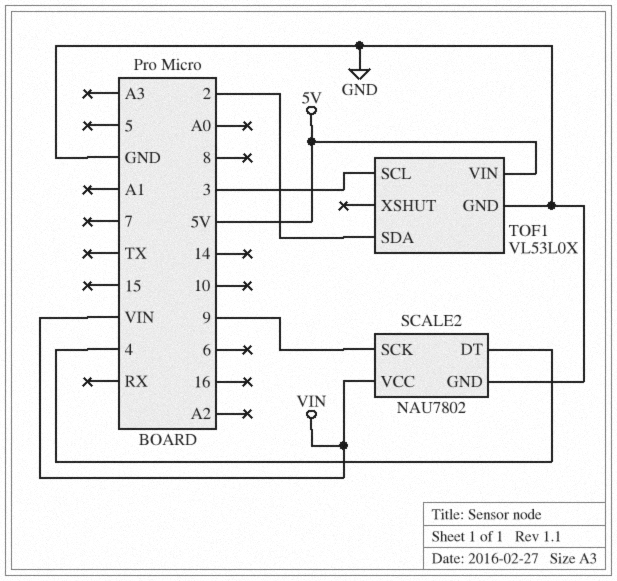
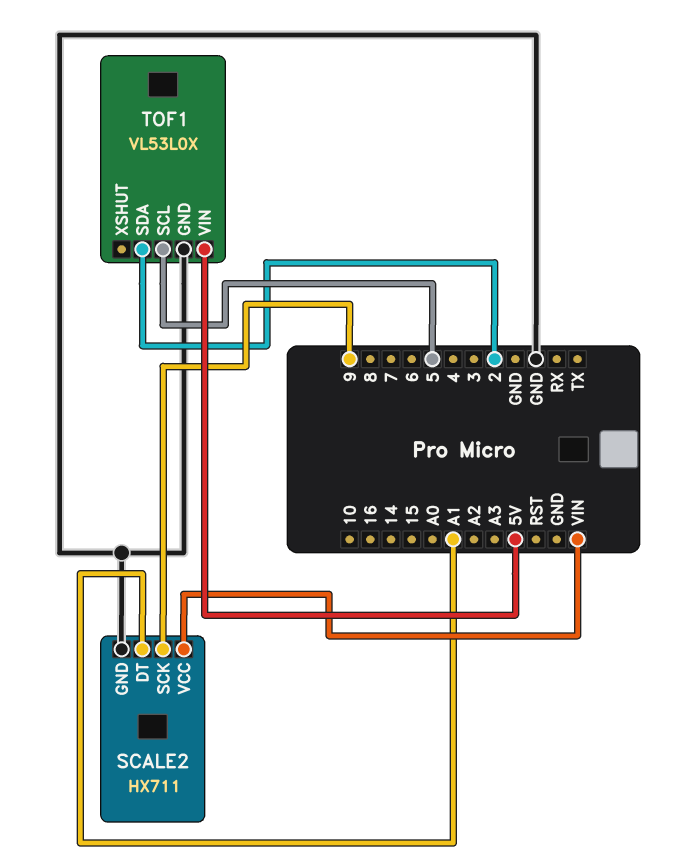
SCALE2: NAU7802 -> HX711
SCALE2 pin DT: 4 -> A1
TOF1 pin SCL: 3 -> 5

